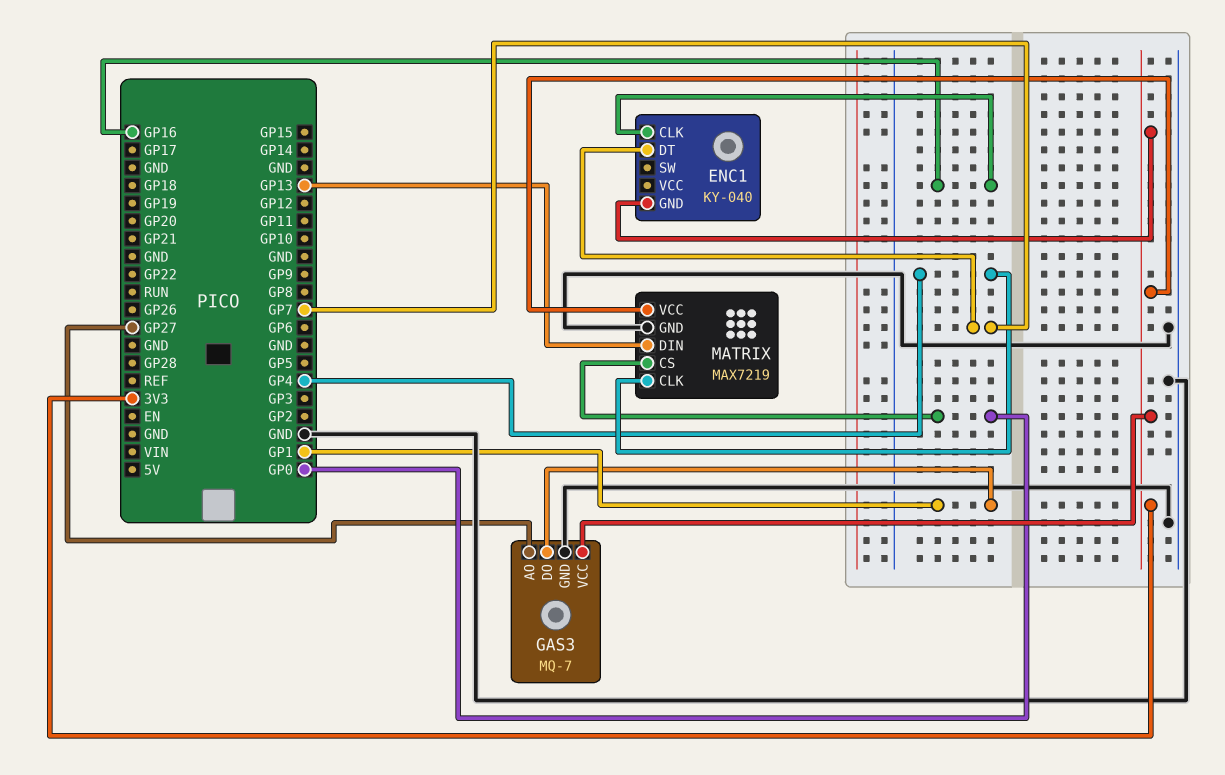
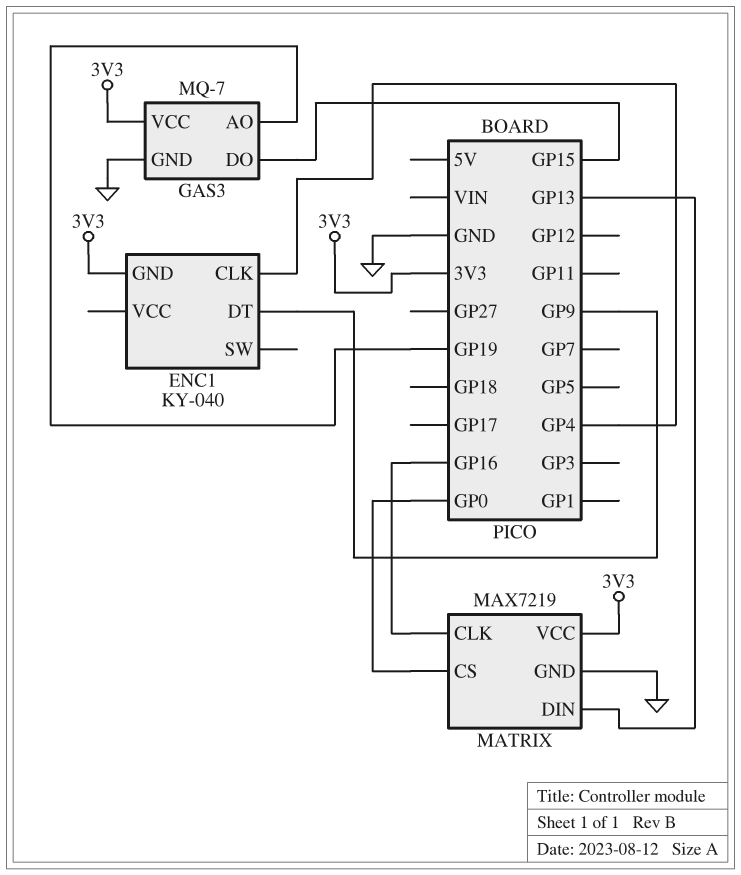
ENC1 pin CLK: GP16 -> GP4
ENC1 pin DT: GP7 -> GP9
GAS3 pin AO: GP27 -> GP19
GAS3 pin DO: GP1 -> GP15
MATRIX pin CLK: GP4 -> GP16

